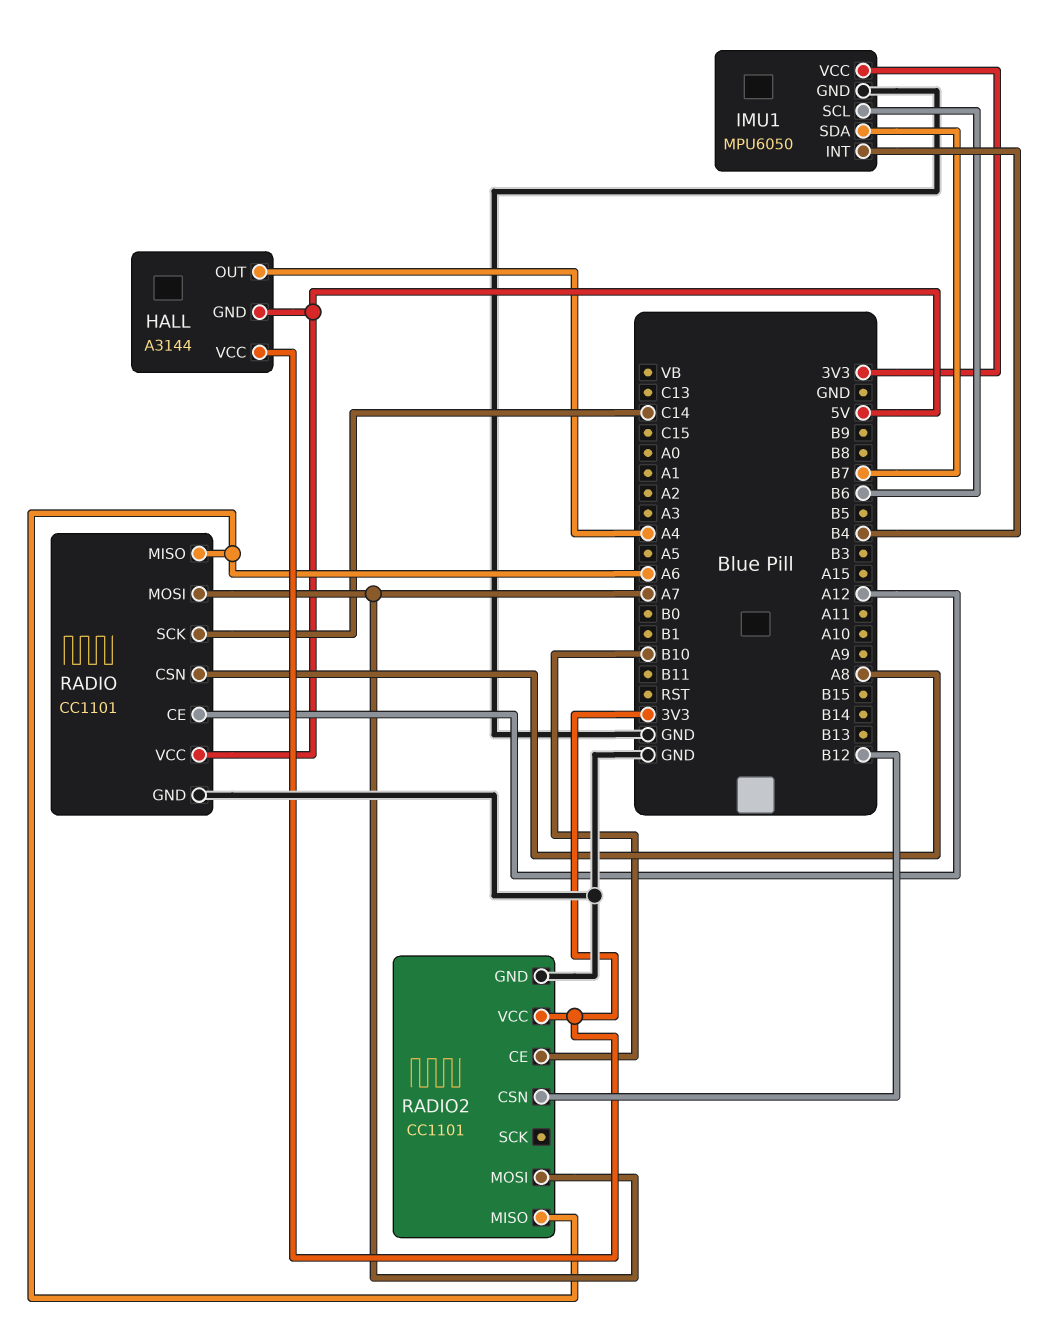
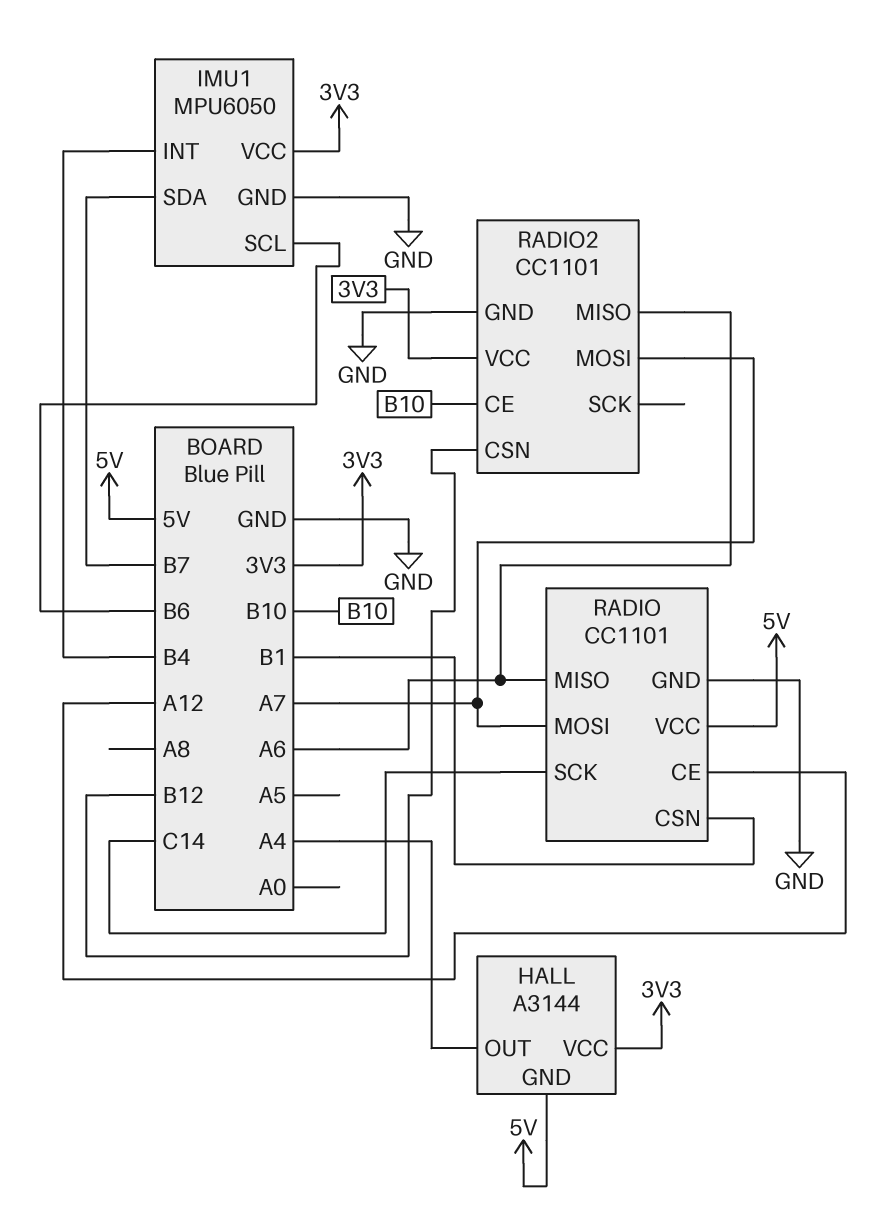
RADIO pin CSN: A8 -> B1

